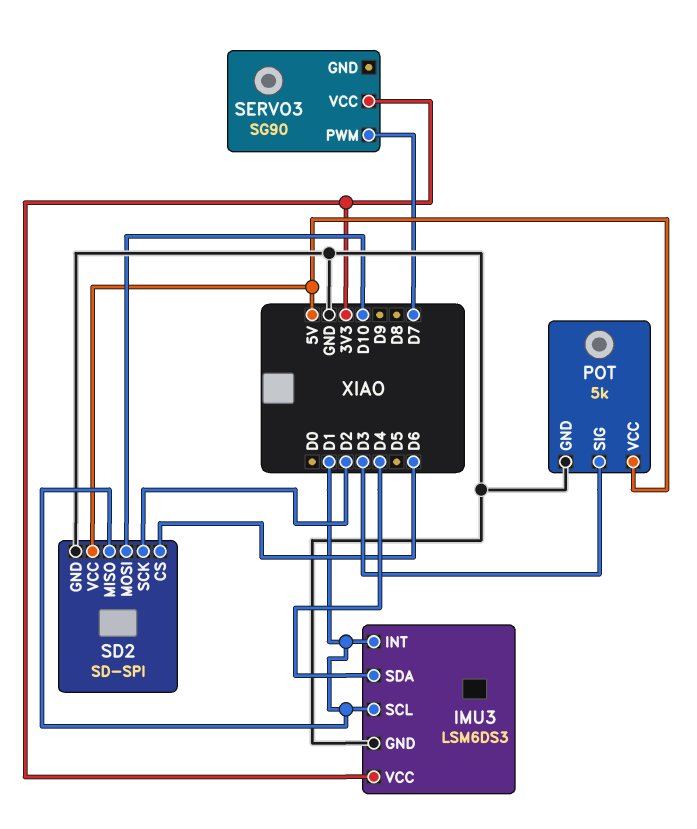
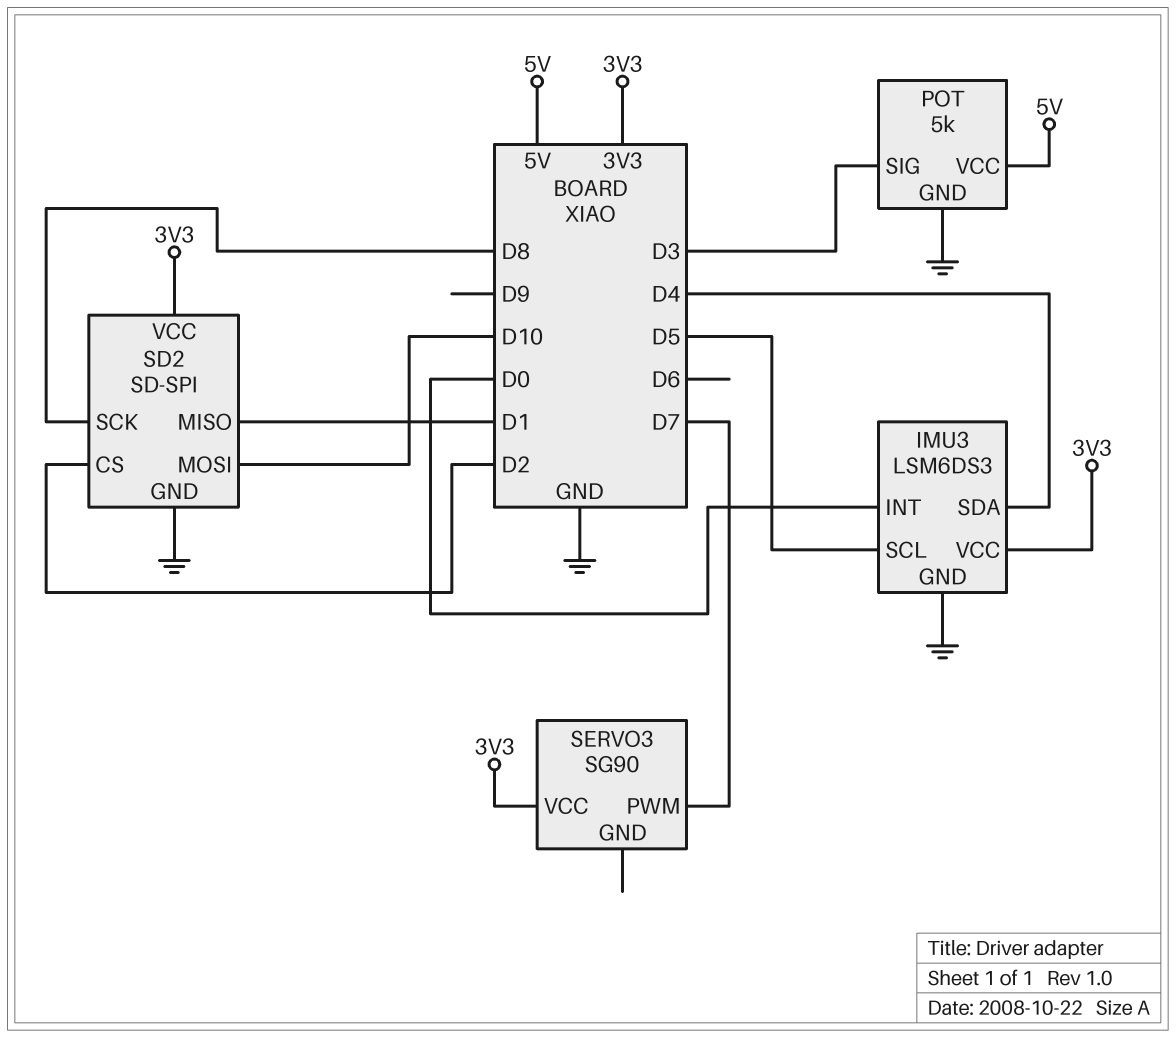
IMU3 pin INT: D1 -> D0
IMU3 pin SCL: D1 -> D5
SD2 pin CS: D6 -> D2
SD2 pin SCK: D2 -> D8
SD2 pin VCC: 5V -> 3V3

